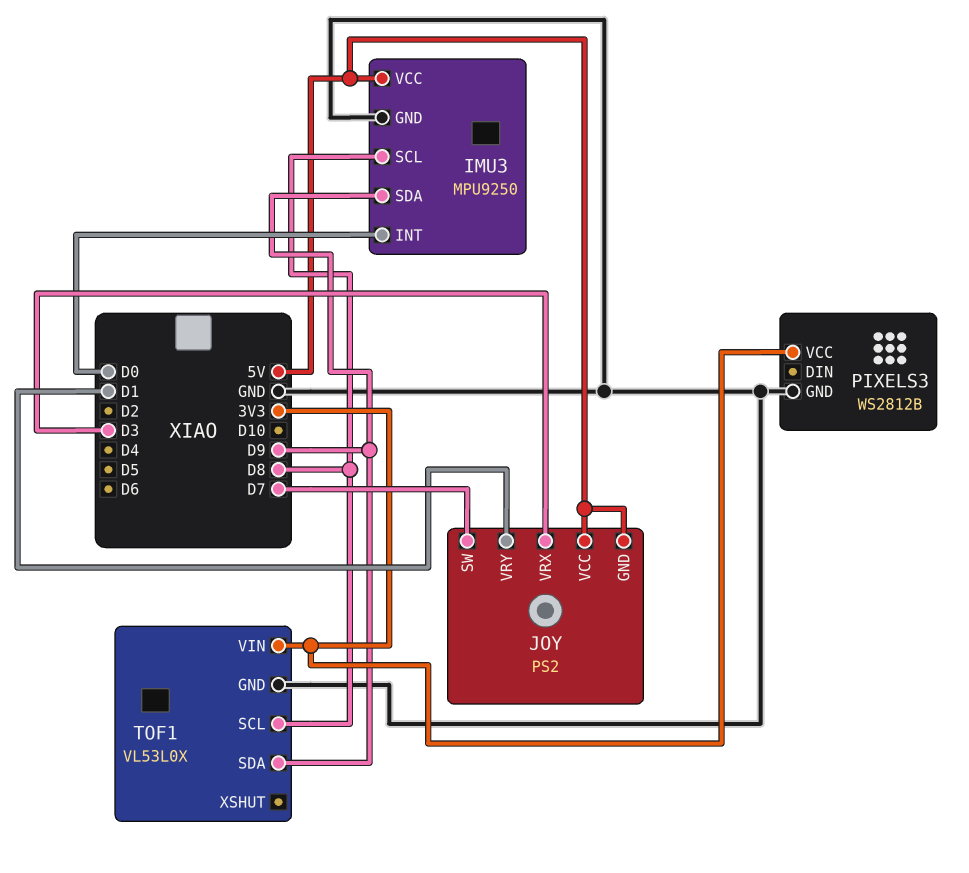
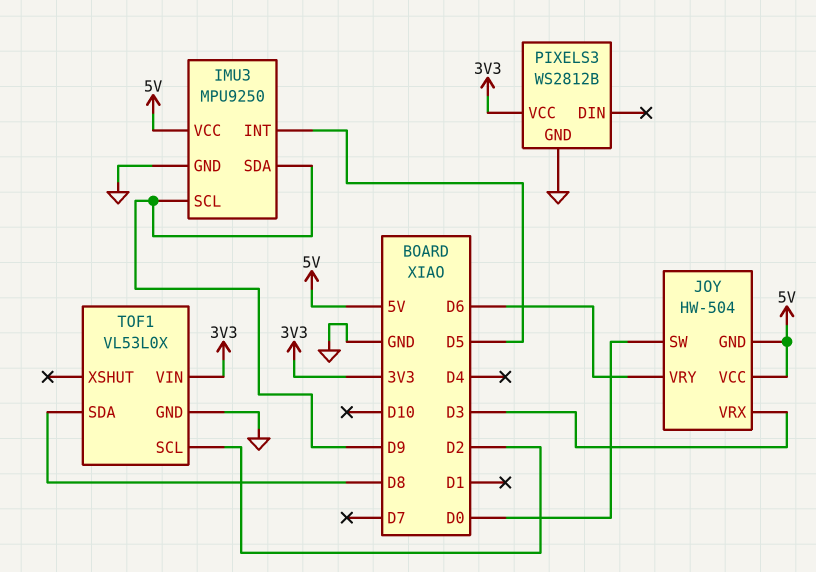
IMU3 pin INT: D0 -> D5
IMU3 pin SCL: D8 -> D9
JOY: PS2 -> HW-504
JOY pin SW: D7 -> D0
JOY pin VRY: D1 -> D6
TOF1 pin SCL: D8 -> D2
TOF1 pin SDA: D9 -> D8

